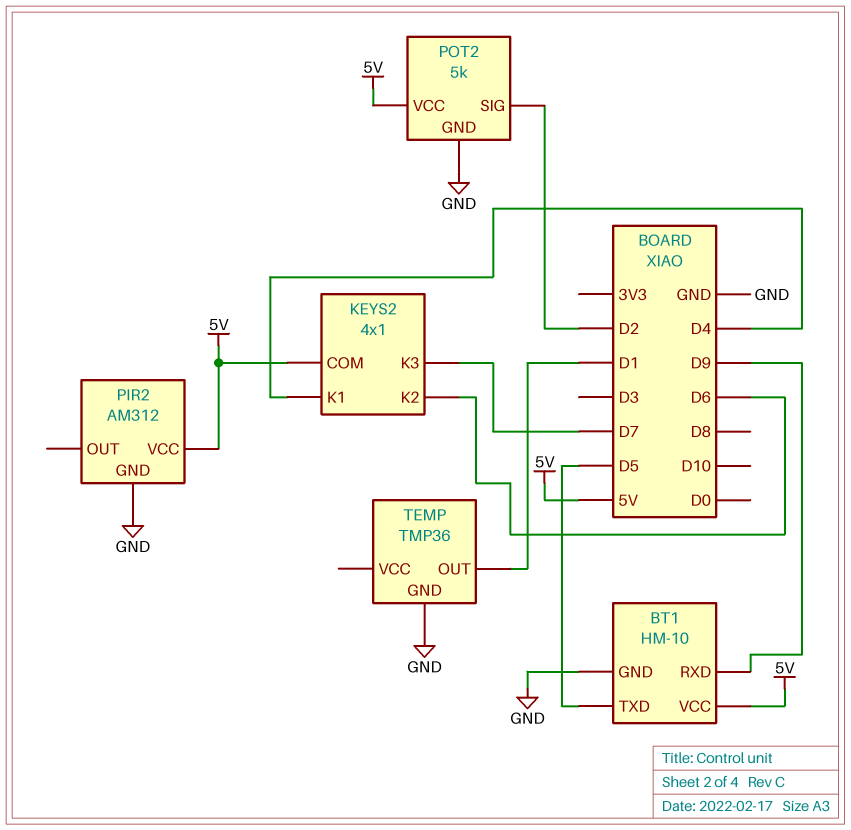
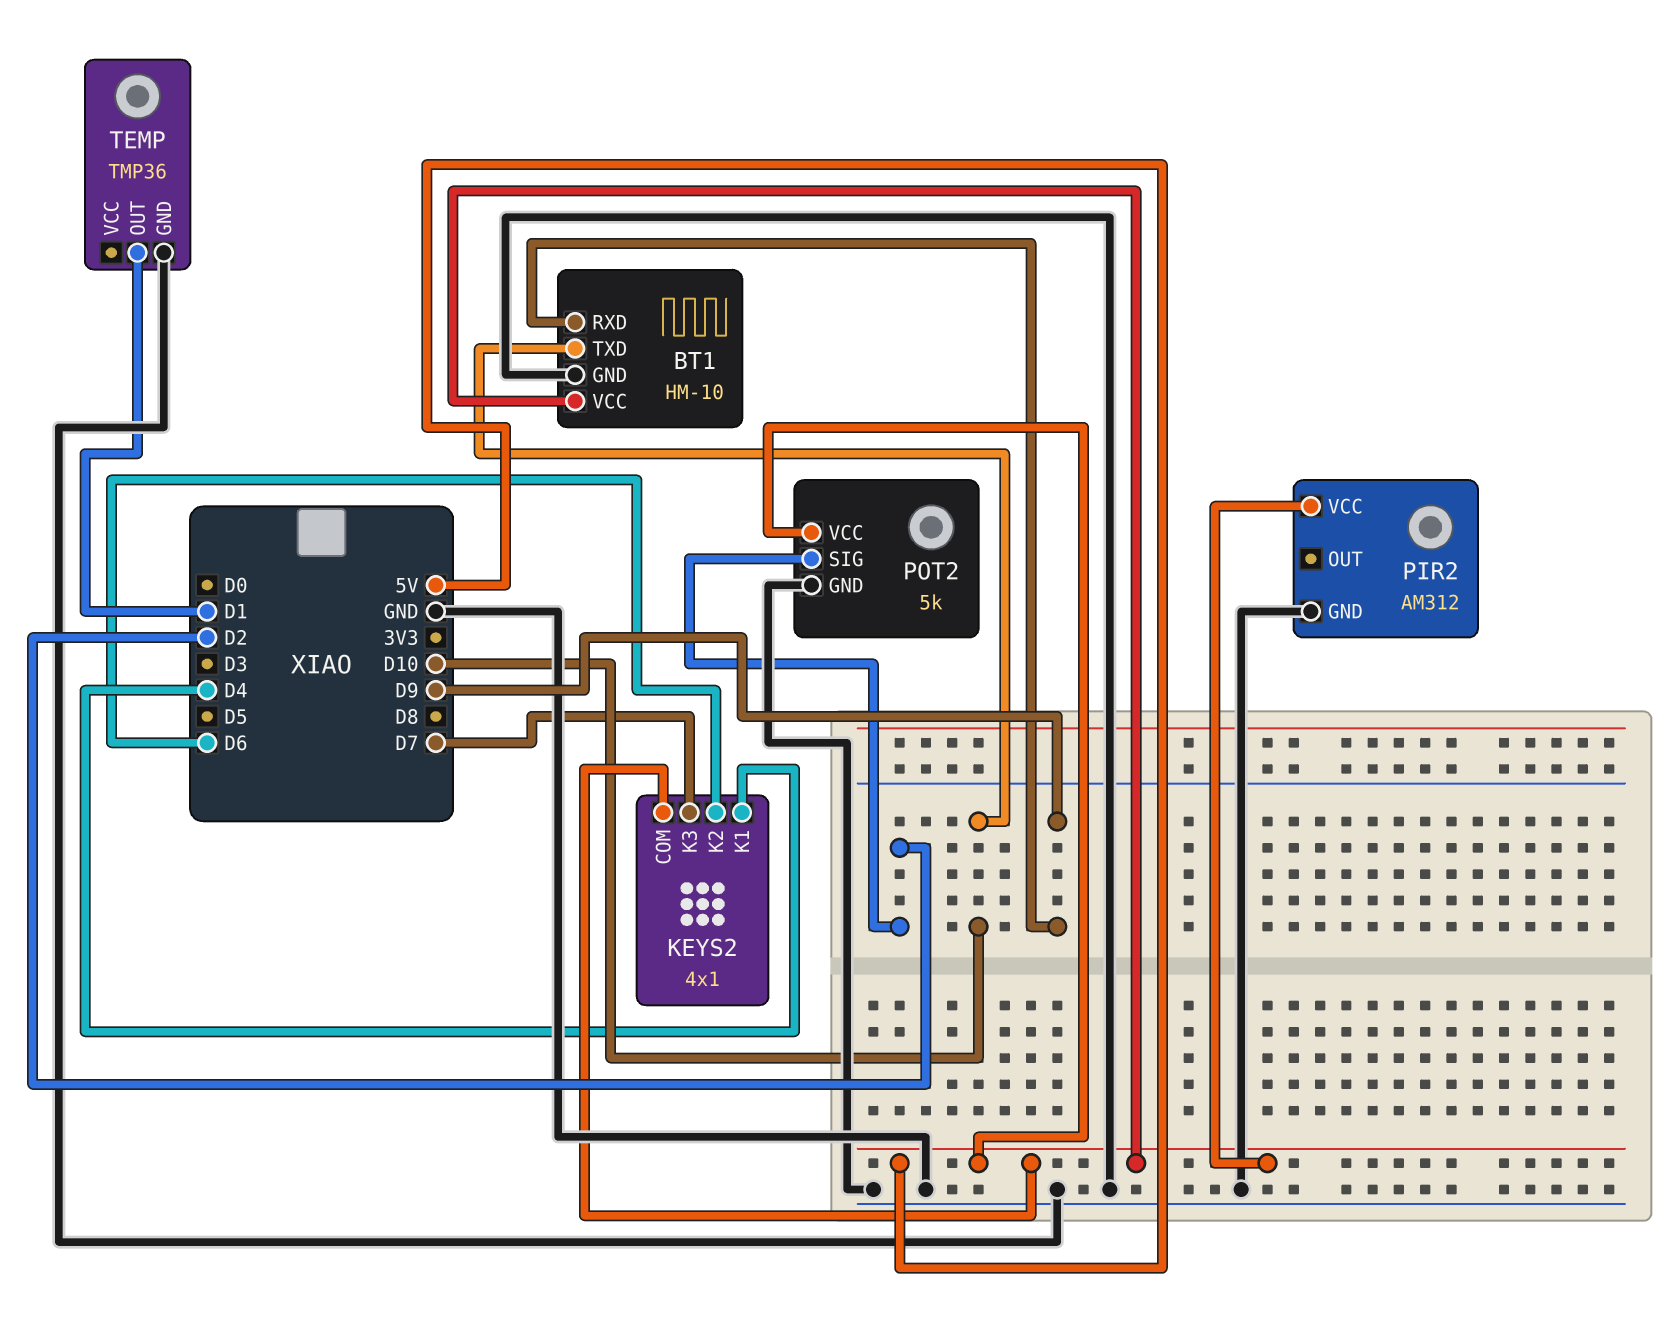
BT1 pin TXD: D5 -> D10

